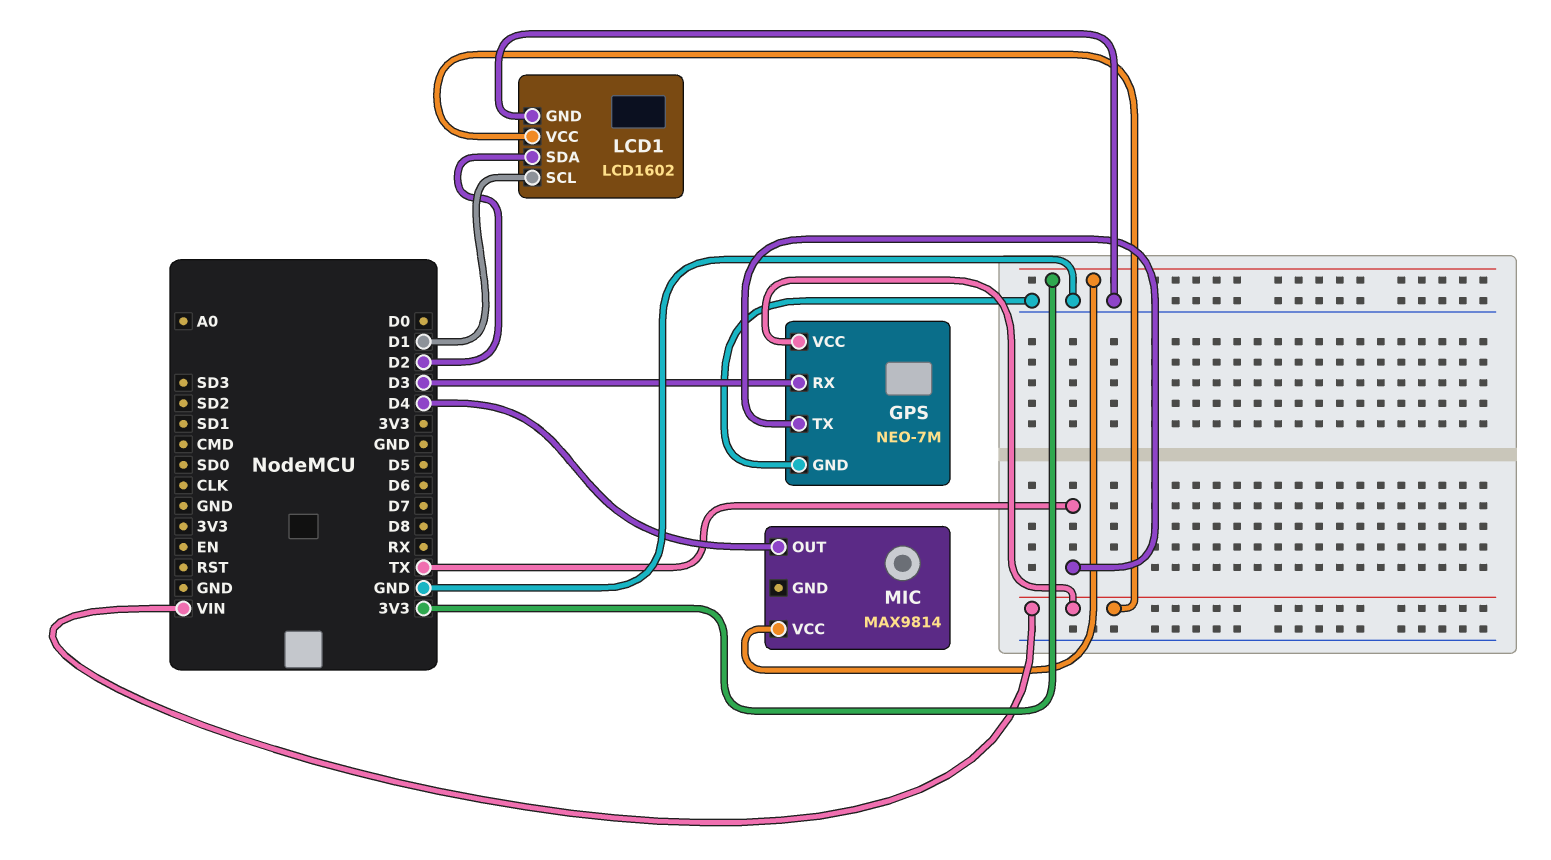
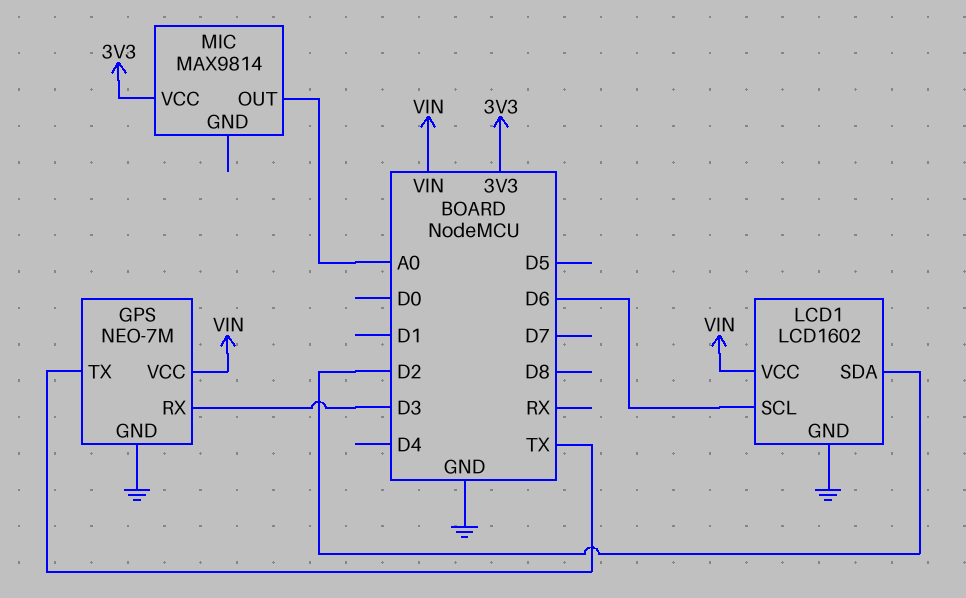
LCD1 pin SCL: D1 -> D6
MIC pin OUT: D4 -> A0

